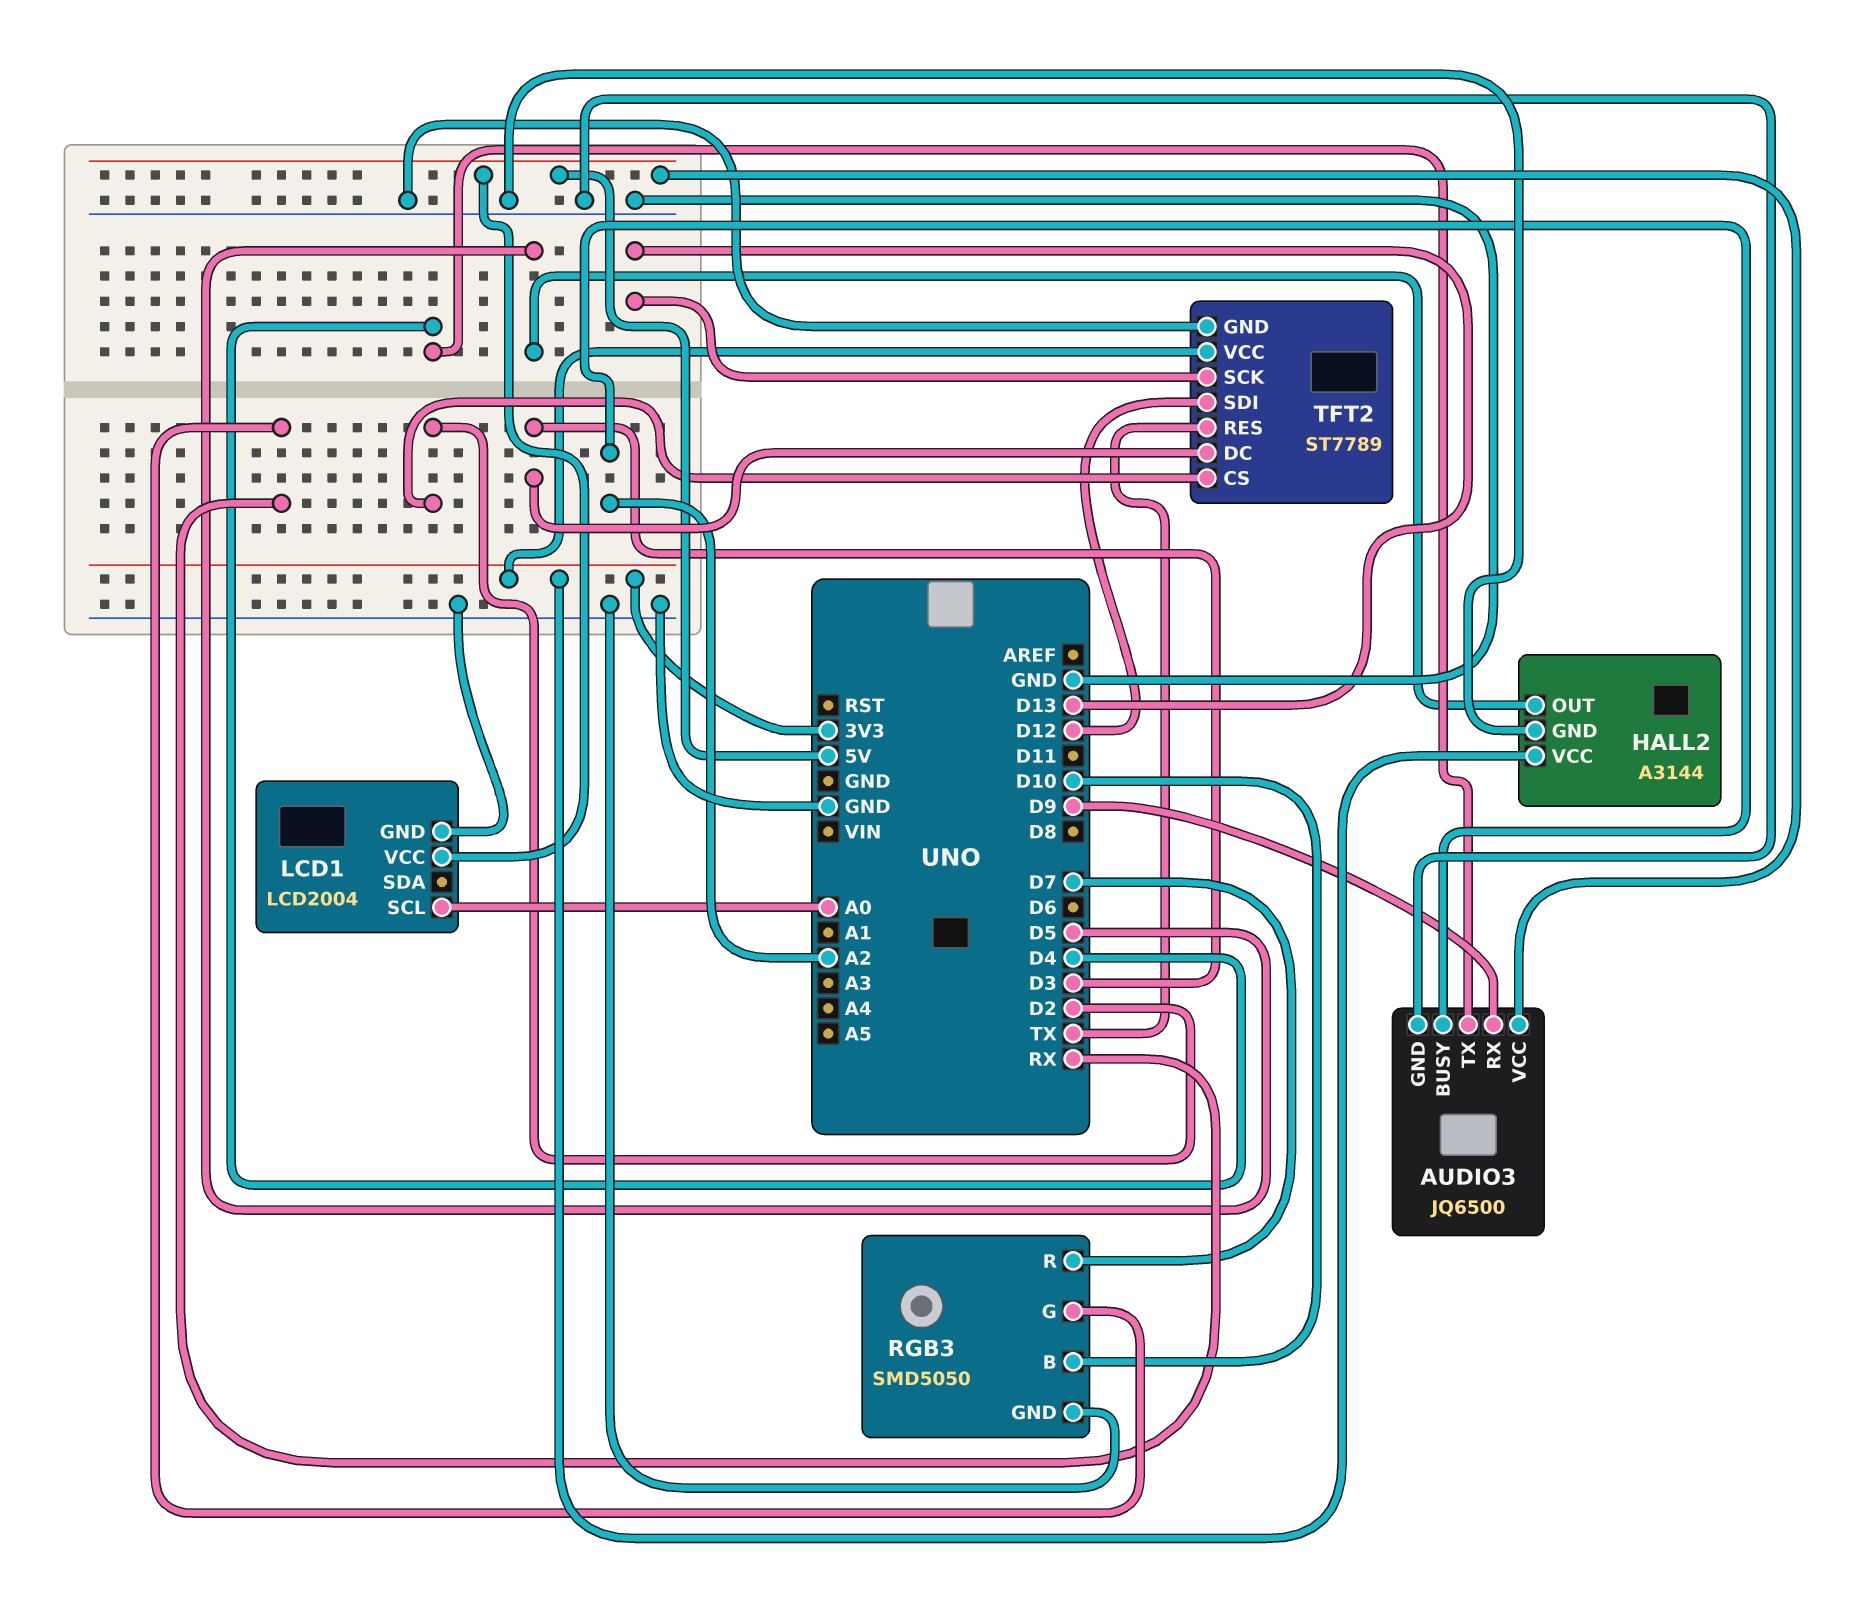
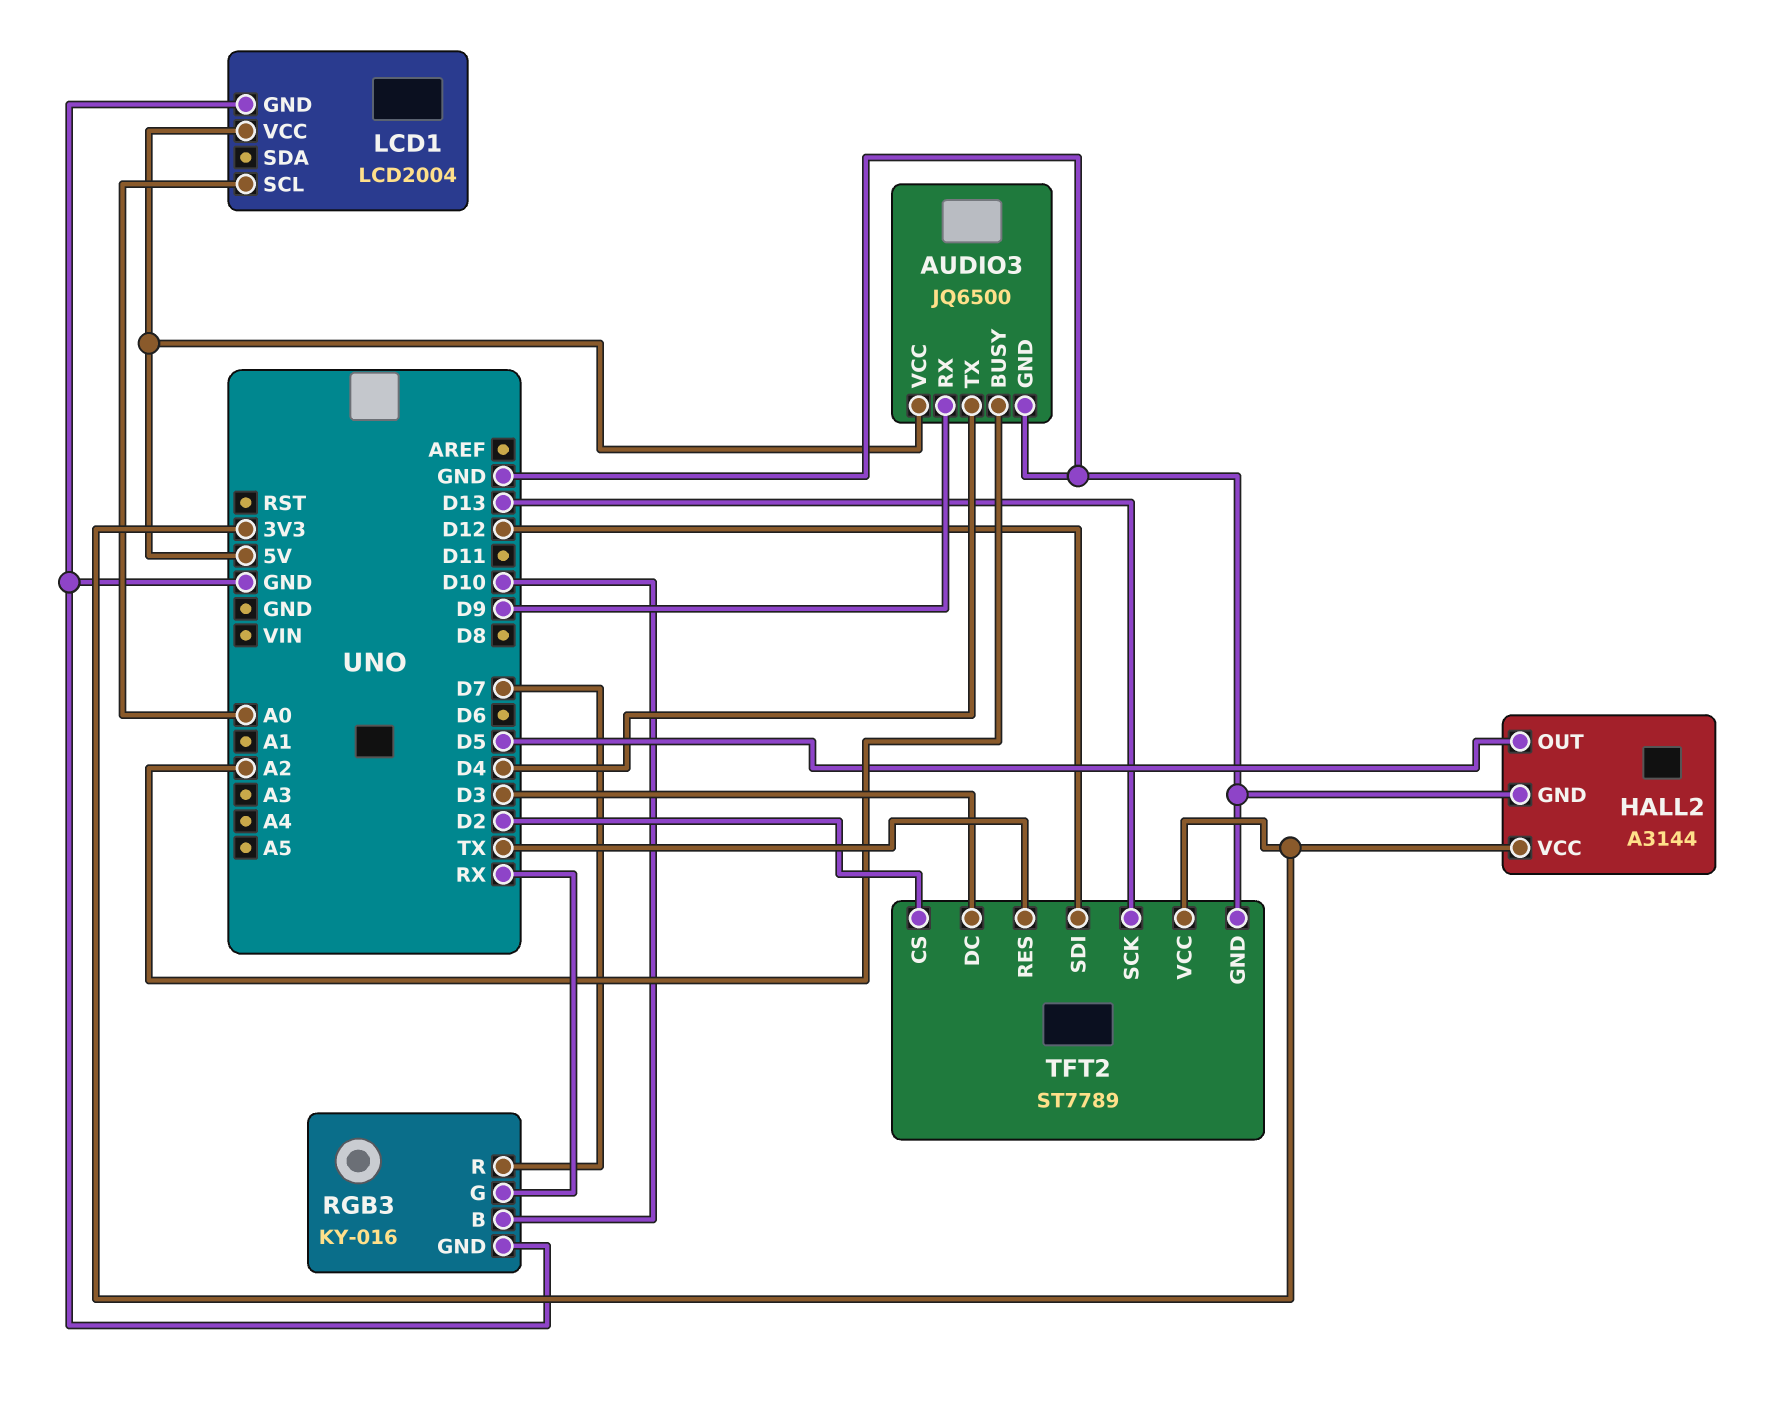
RGB3: SMD5050 -> KY-016

